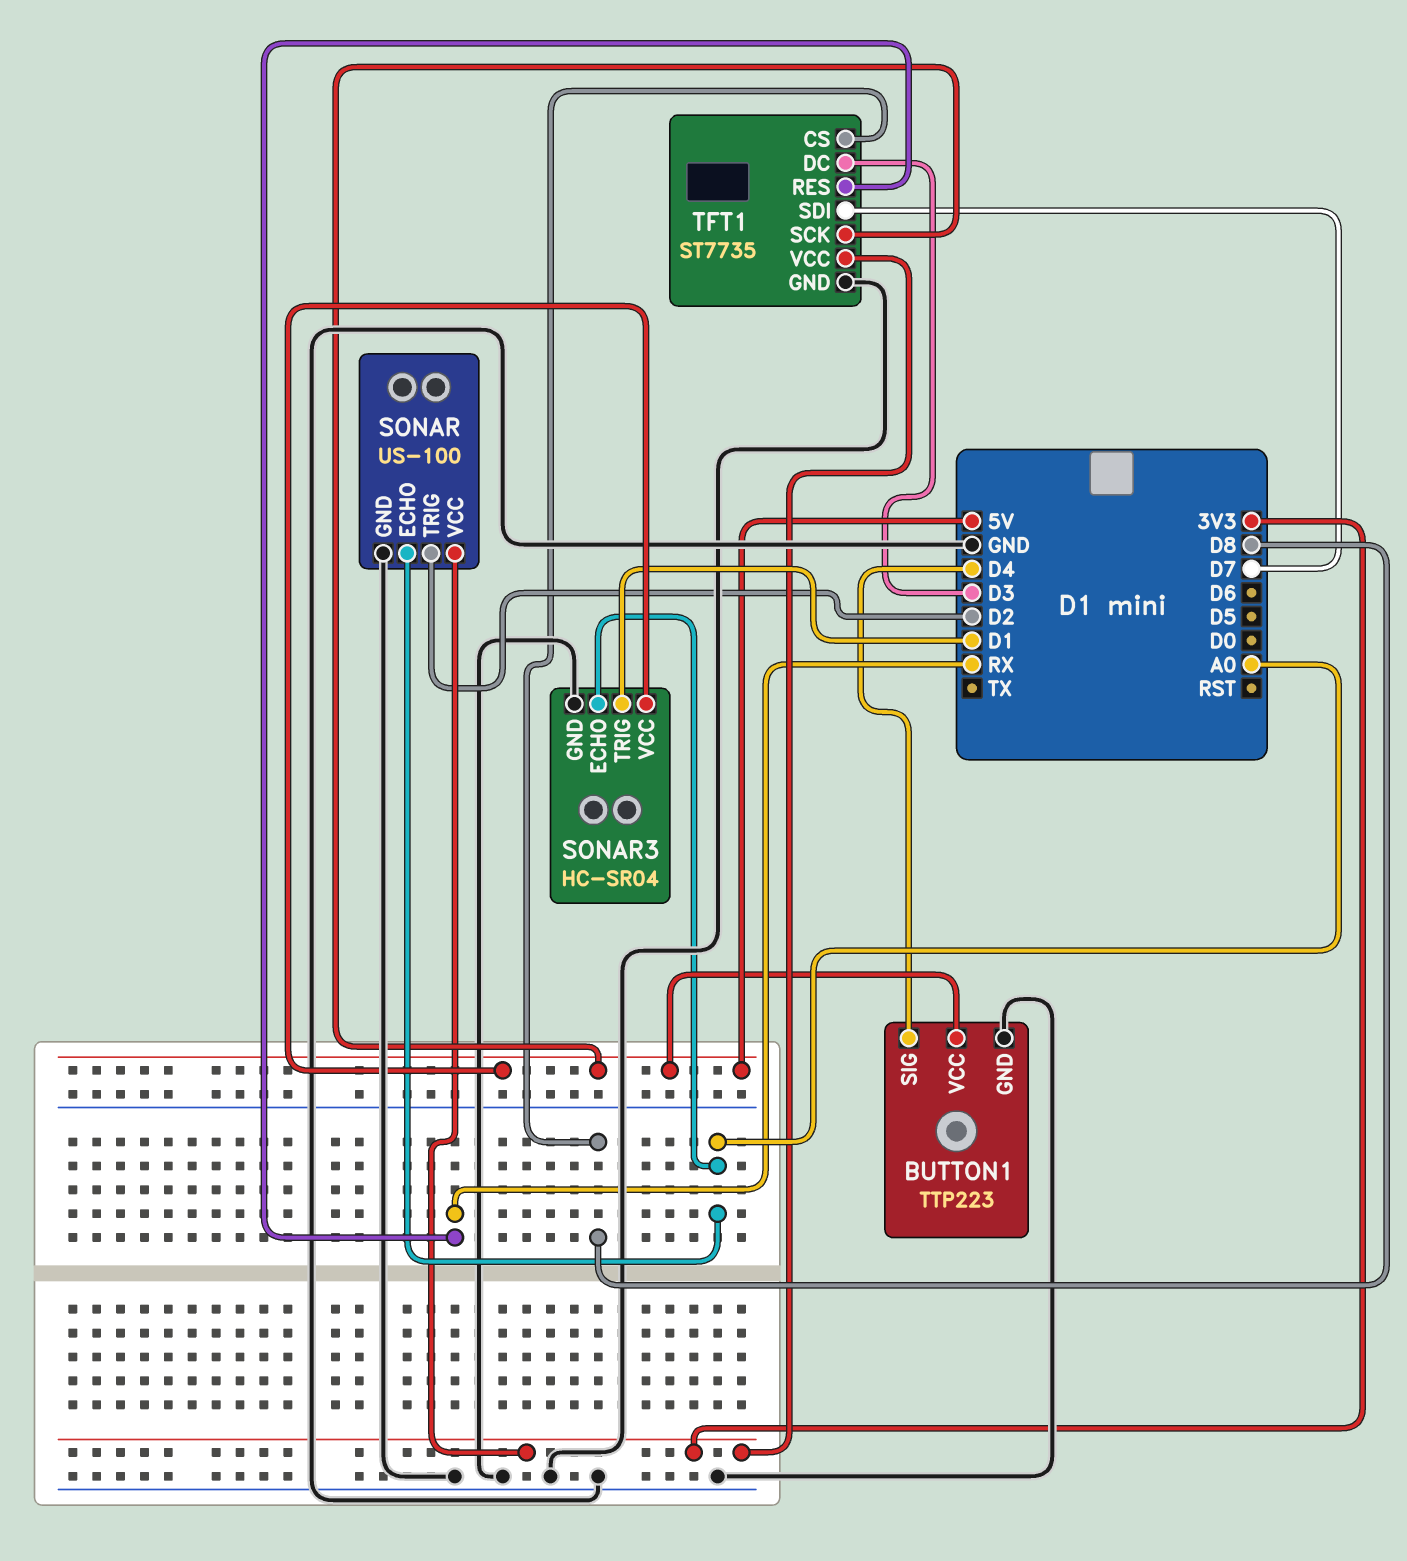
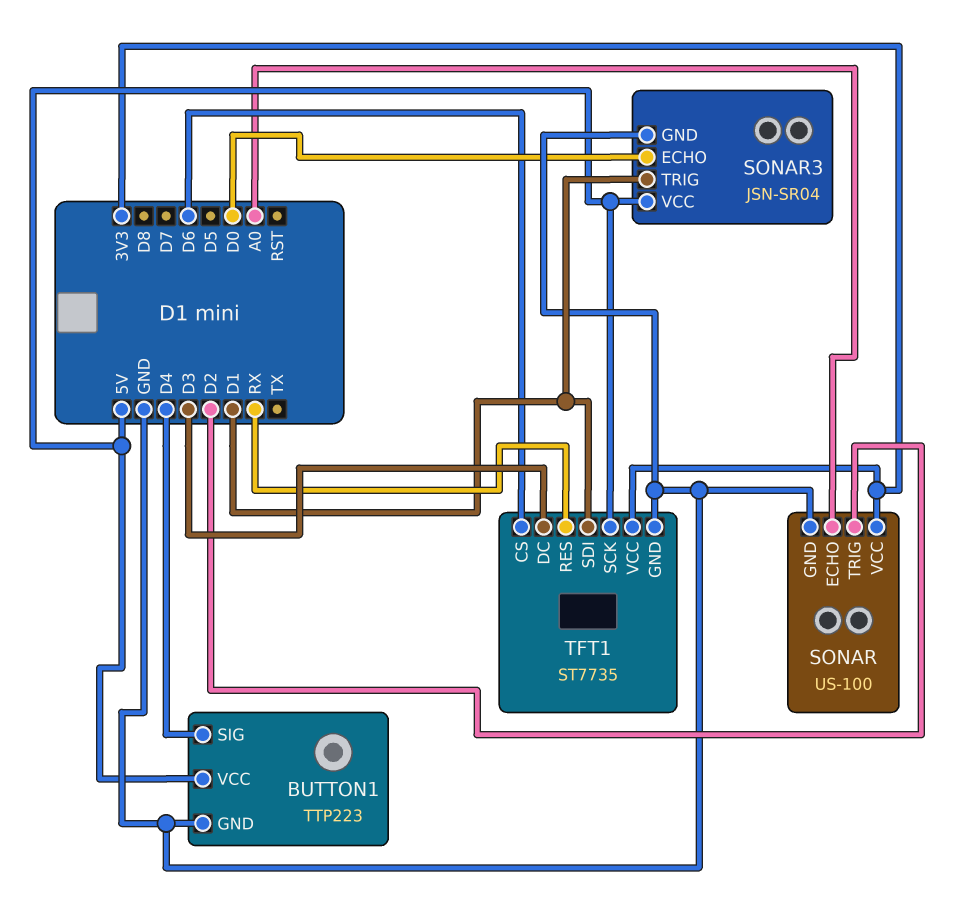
SONAR3: HC-SR04 -> JSN-SR04
SONAR3 pin ECHO: A0 -> D0
TFT1 pin CS: D8 -> D6
TFT1 pin SDI: D7 -> D1

